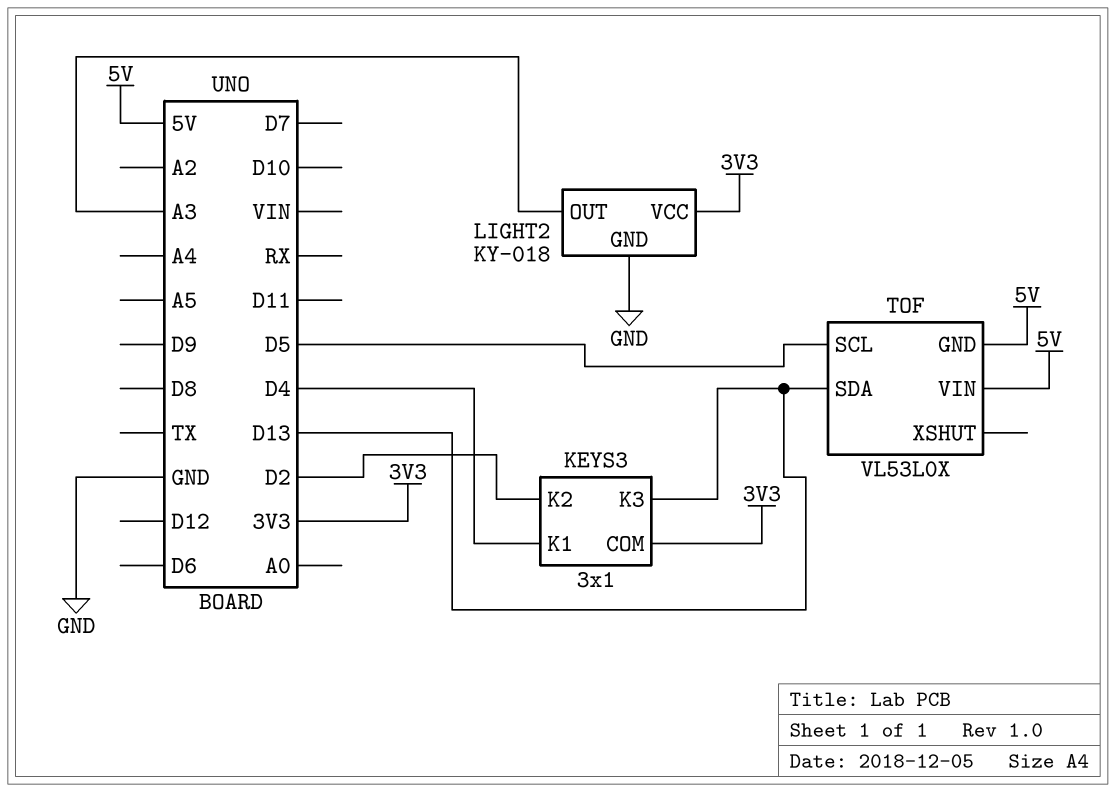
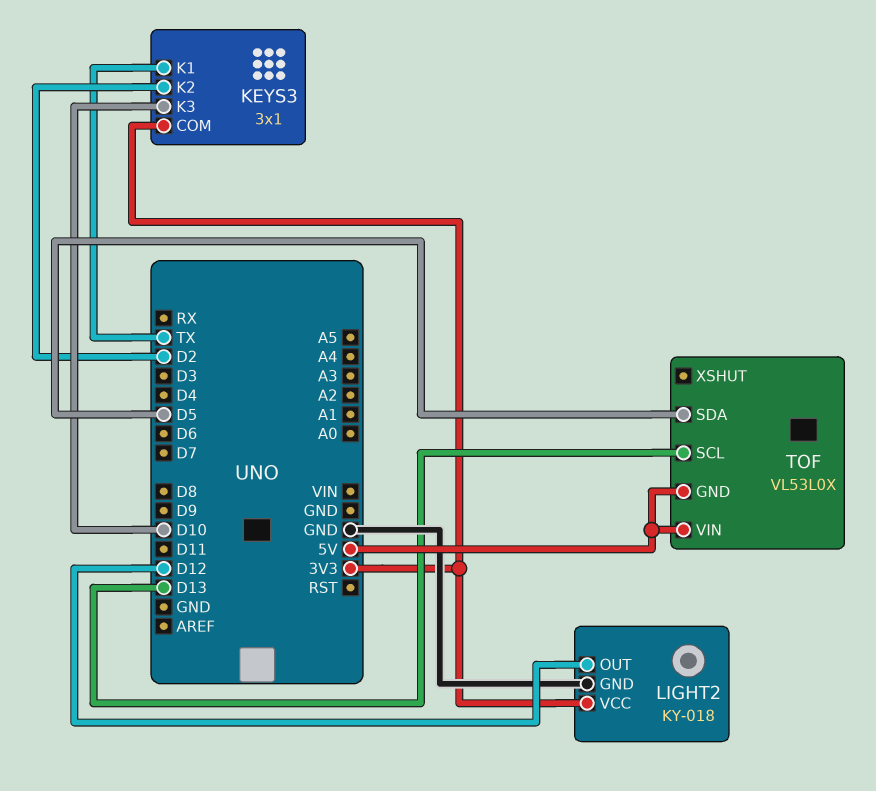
KEYS3 pin K1: D4 -> TX
KEYS3 pin K3: D13 -> D10
LIGHT2 pin OUT: A3 -> D12
TOF pin SCL: D5 -> D13
TOF pin SDA: D13 -> D5

